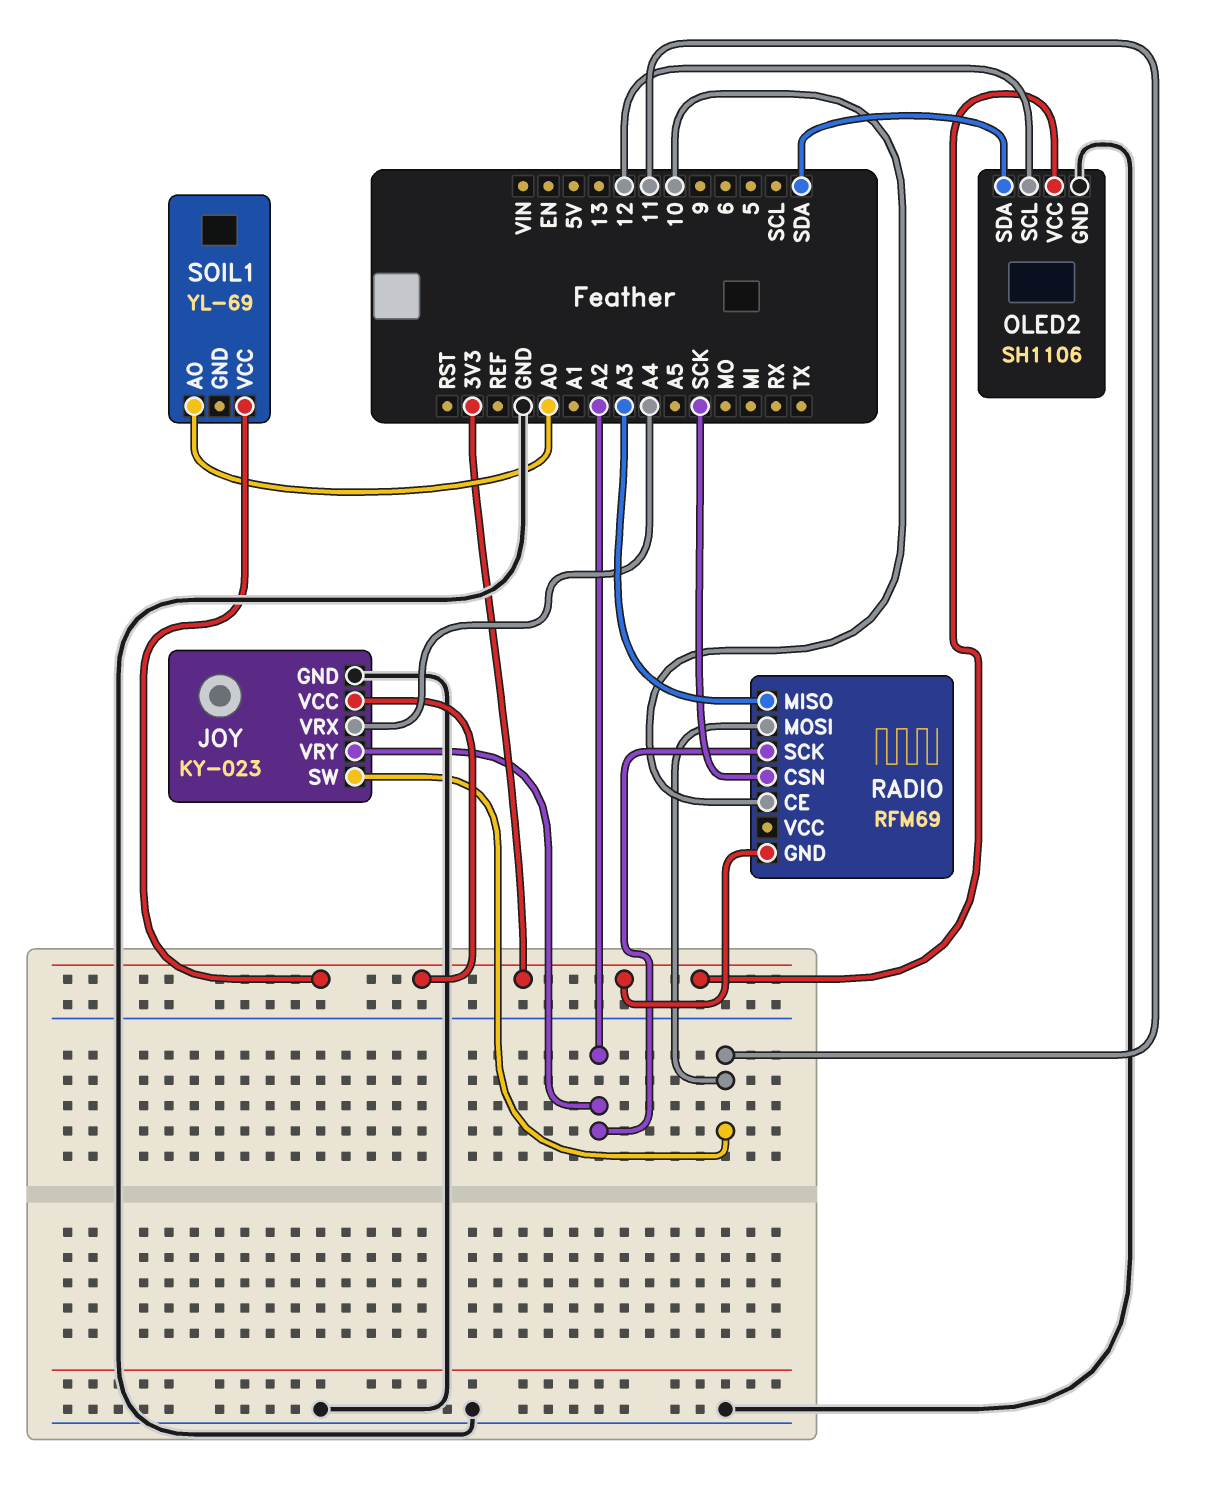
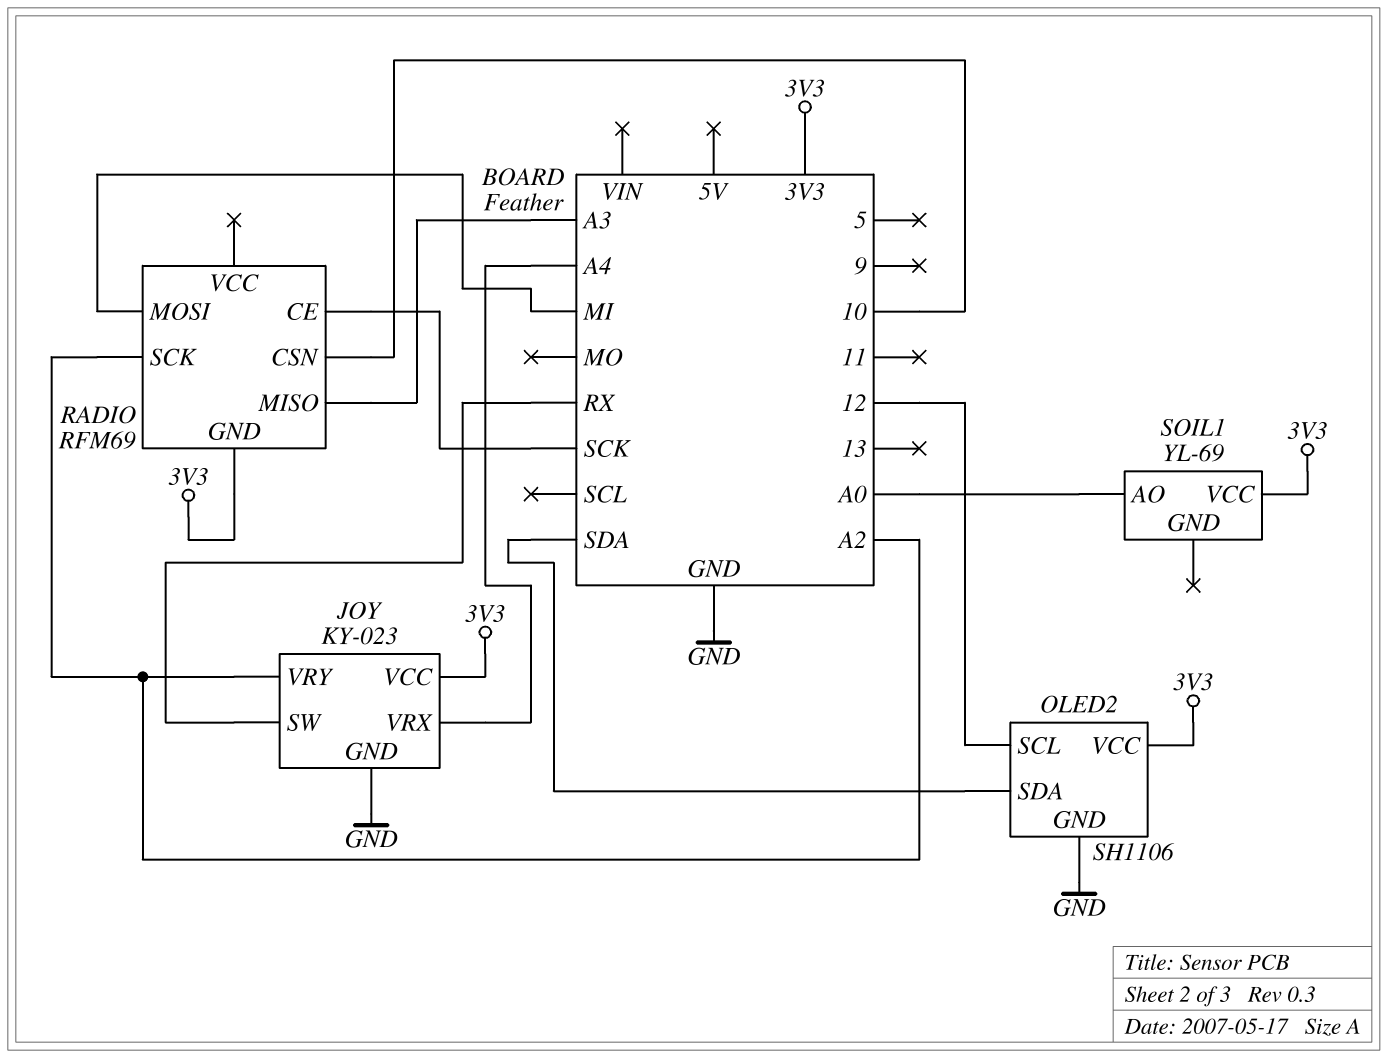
JOY pin SW: 11 -> RX
RADIO pin CE: 10 -> SCK
RADIO pin CSN: SCK -> 10
RADIO pin MOSI: 11 -> MI

